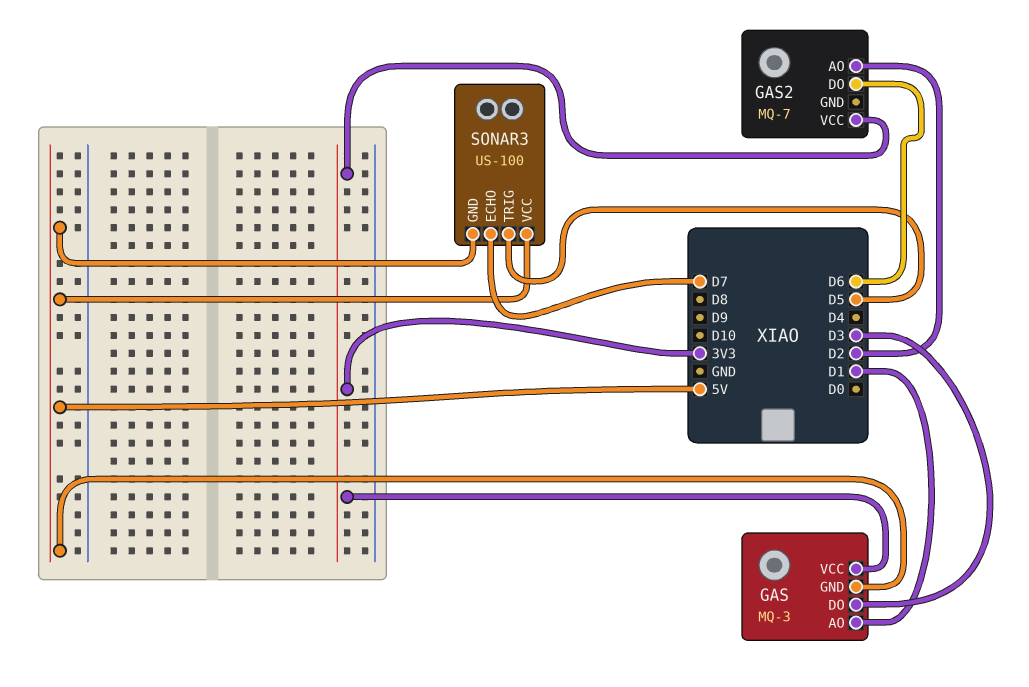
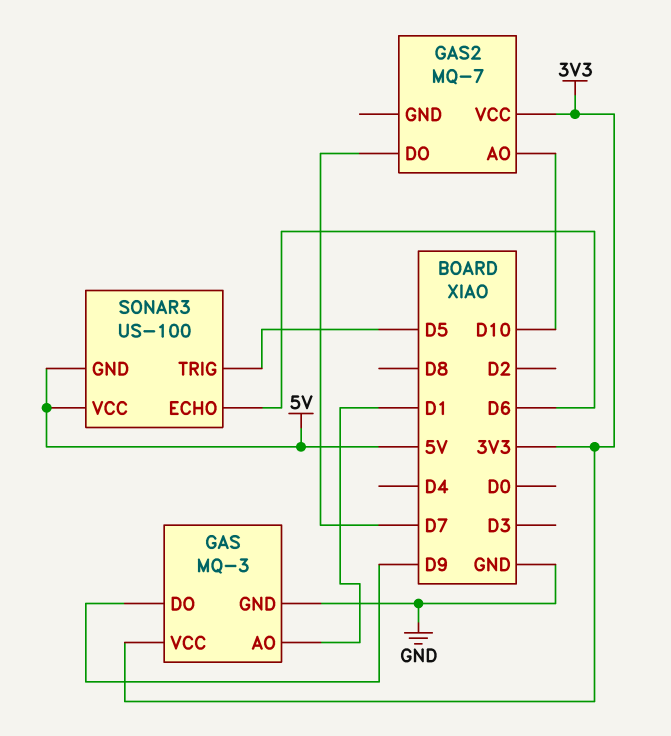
GAS pin DO: D3 -> D9
GAS pin GND: 5V -> GND
GAS2 pin AO: D2 -> D10
GAS2 pin DO: D6 -> D7
SONAR3 pin ECHO: D7 -> D6

